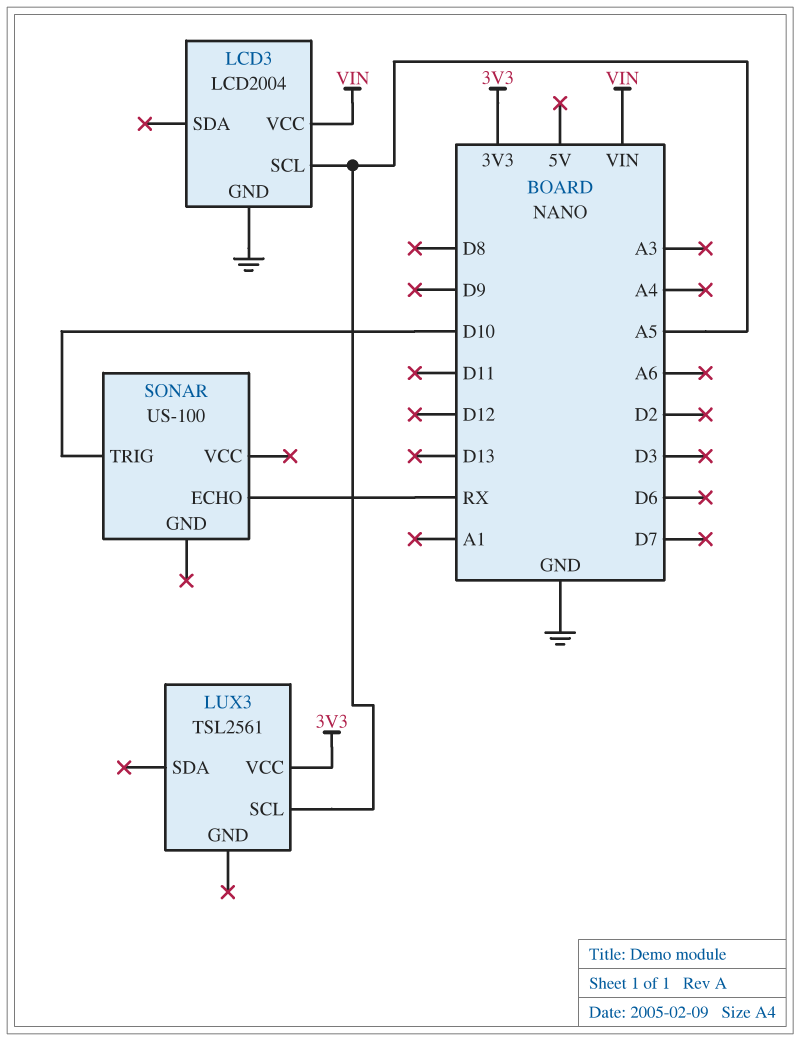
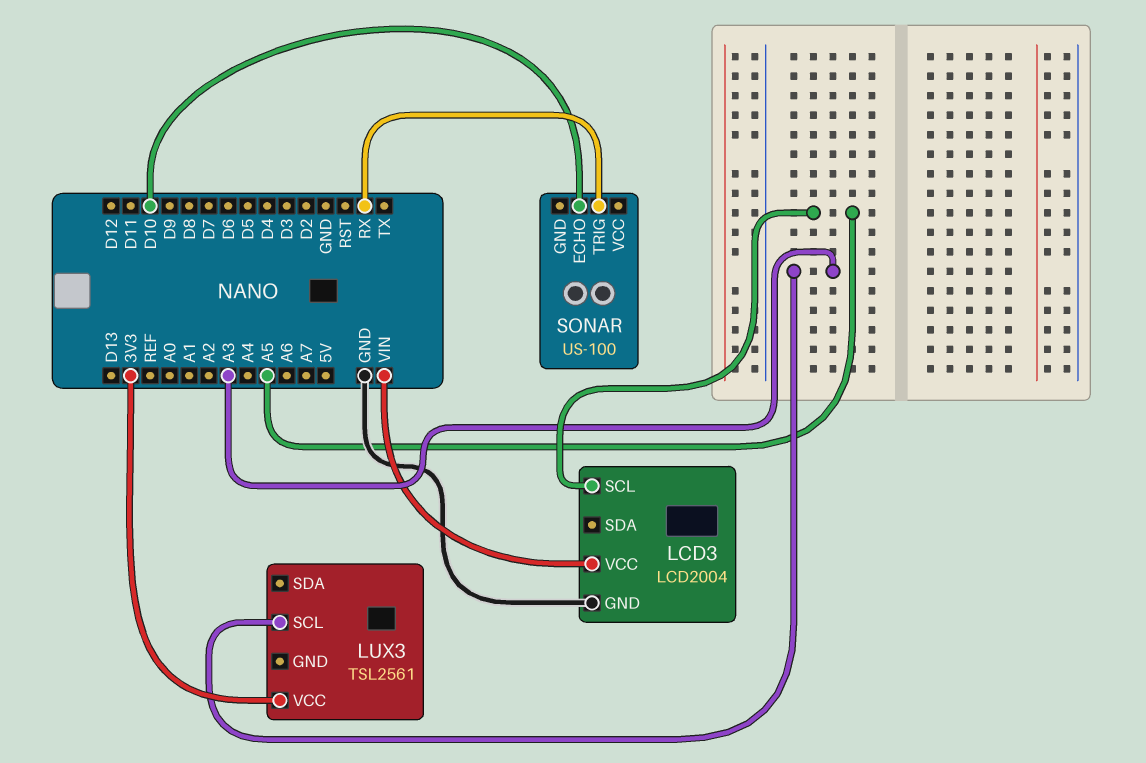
LUX3 pin SCL: A5 -> A3
SONAR pin ECHO: RX -> D10
SONAR pin TRIG: D10 -> RX

